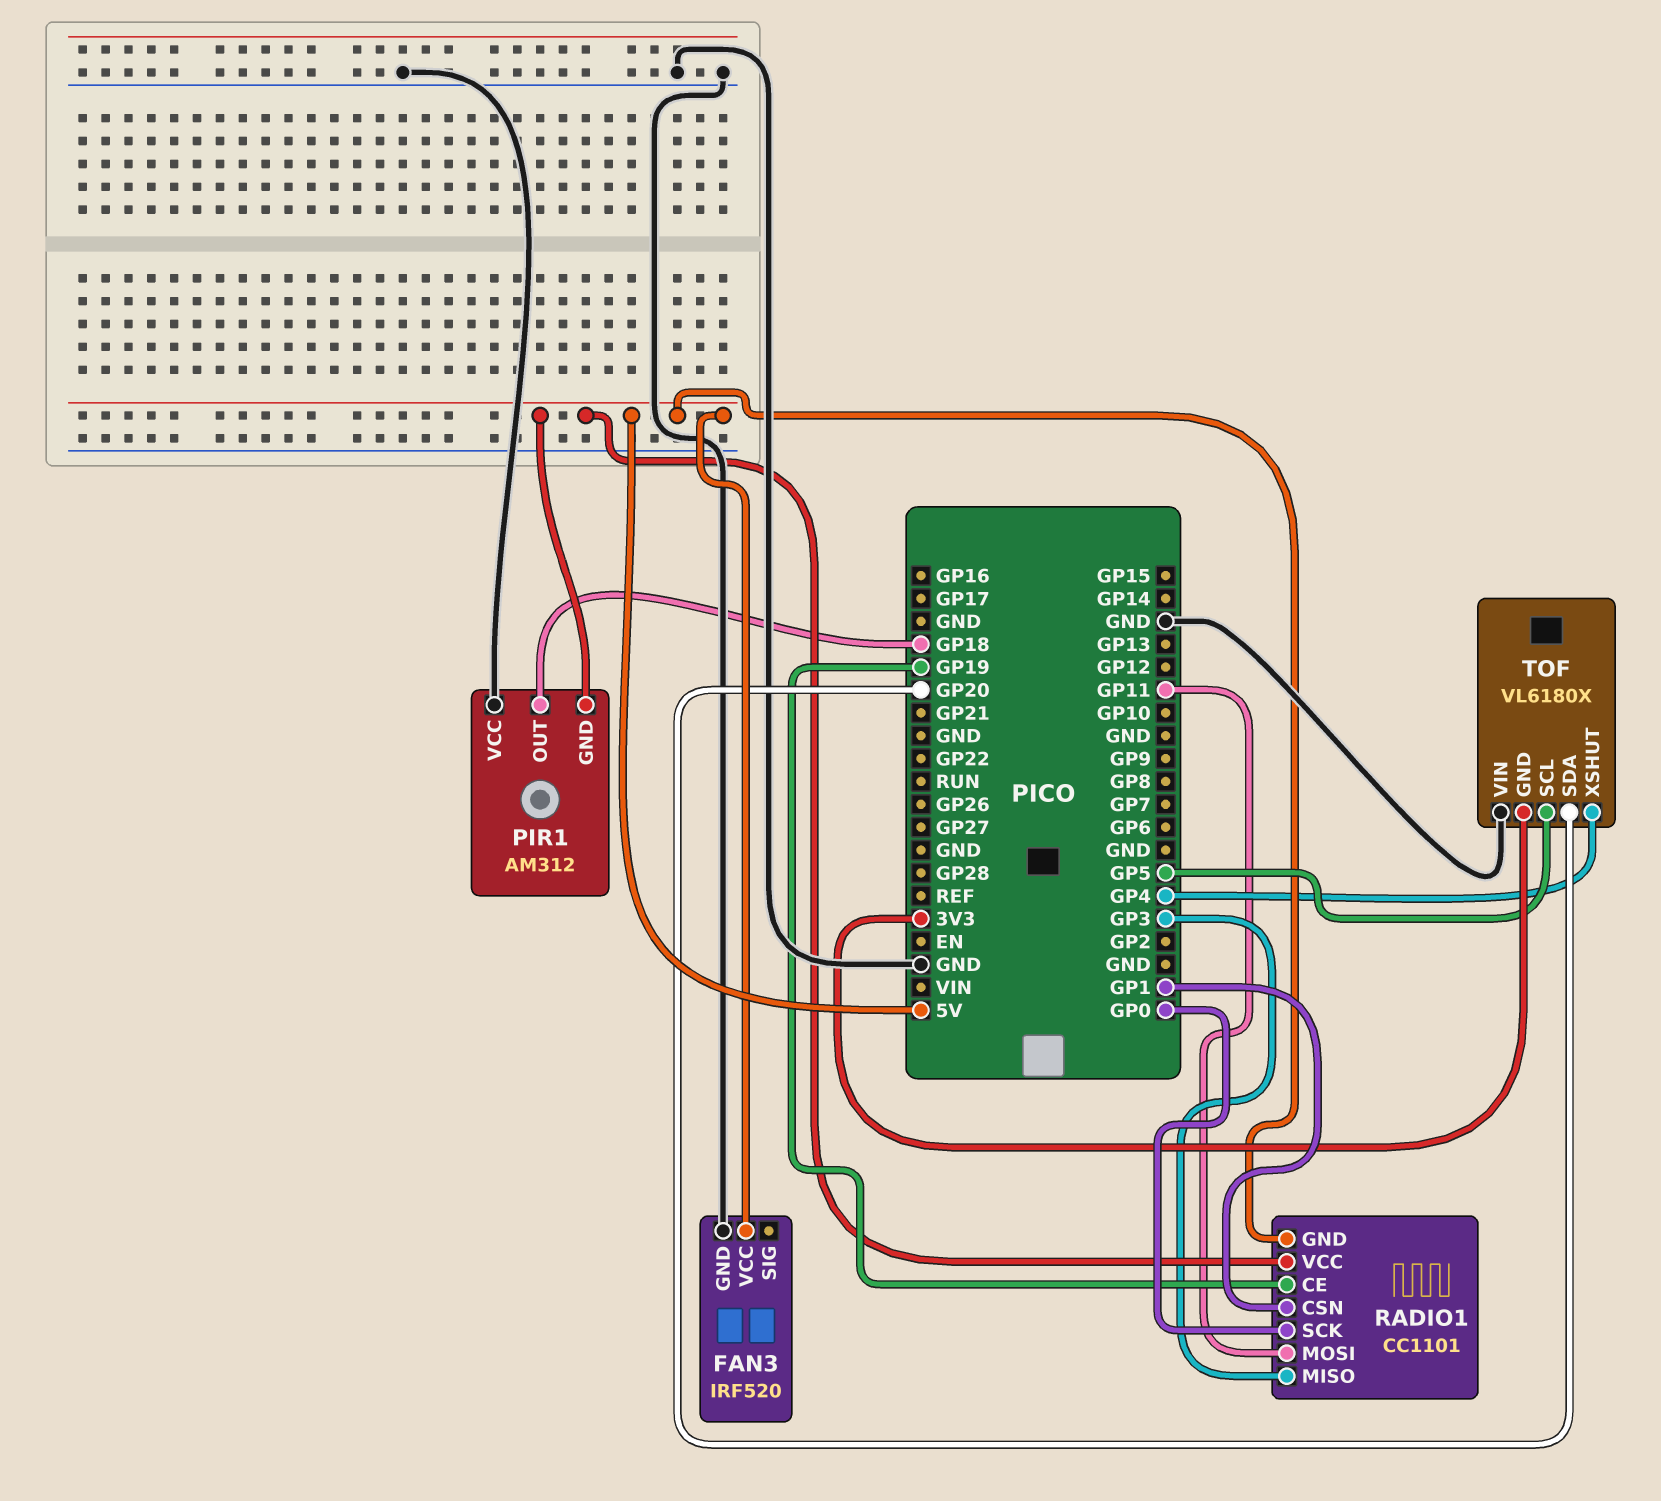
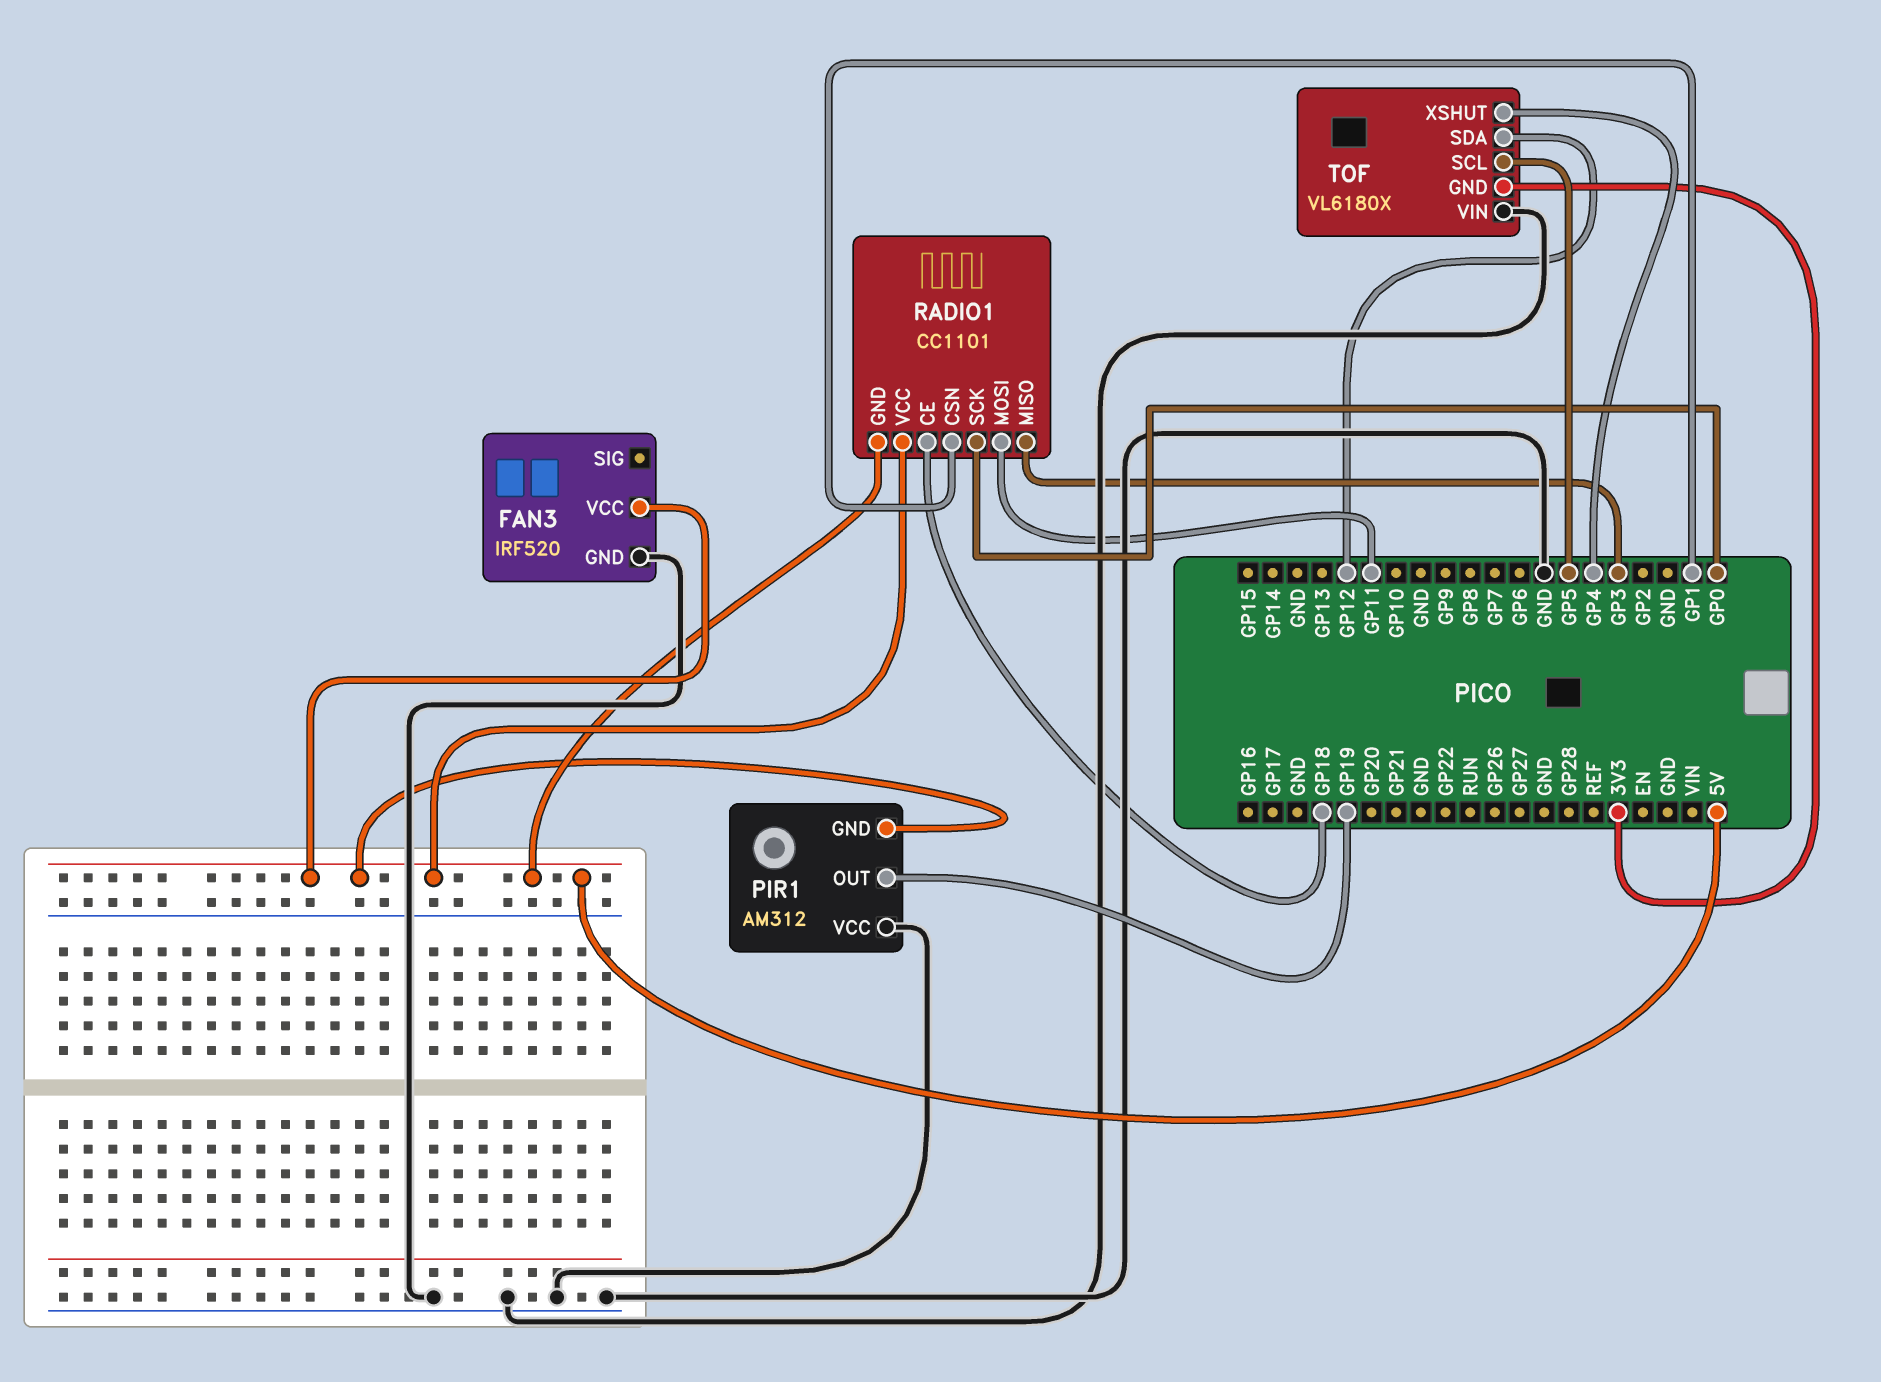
PIR1 pin OUT: GP18 -> GP19
RADIO1 pin CE: GP19 -> GP18
TOF pin SDA: GP20 -> GP12

